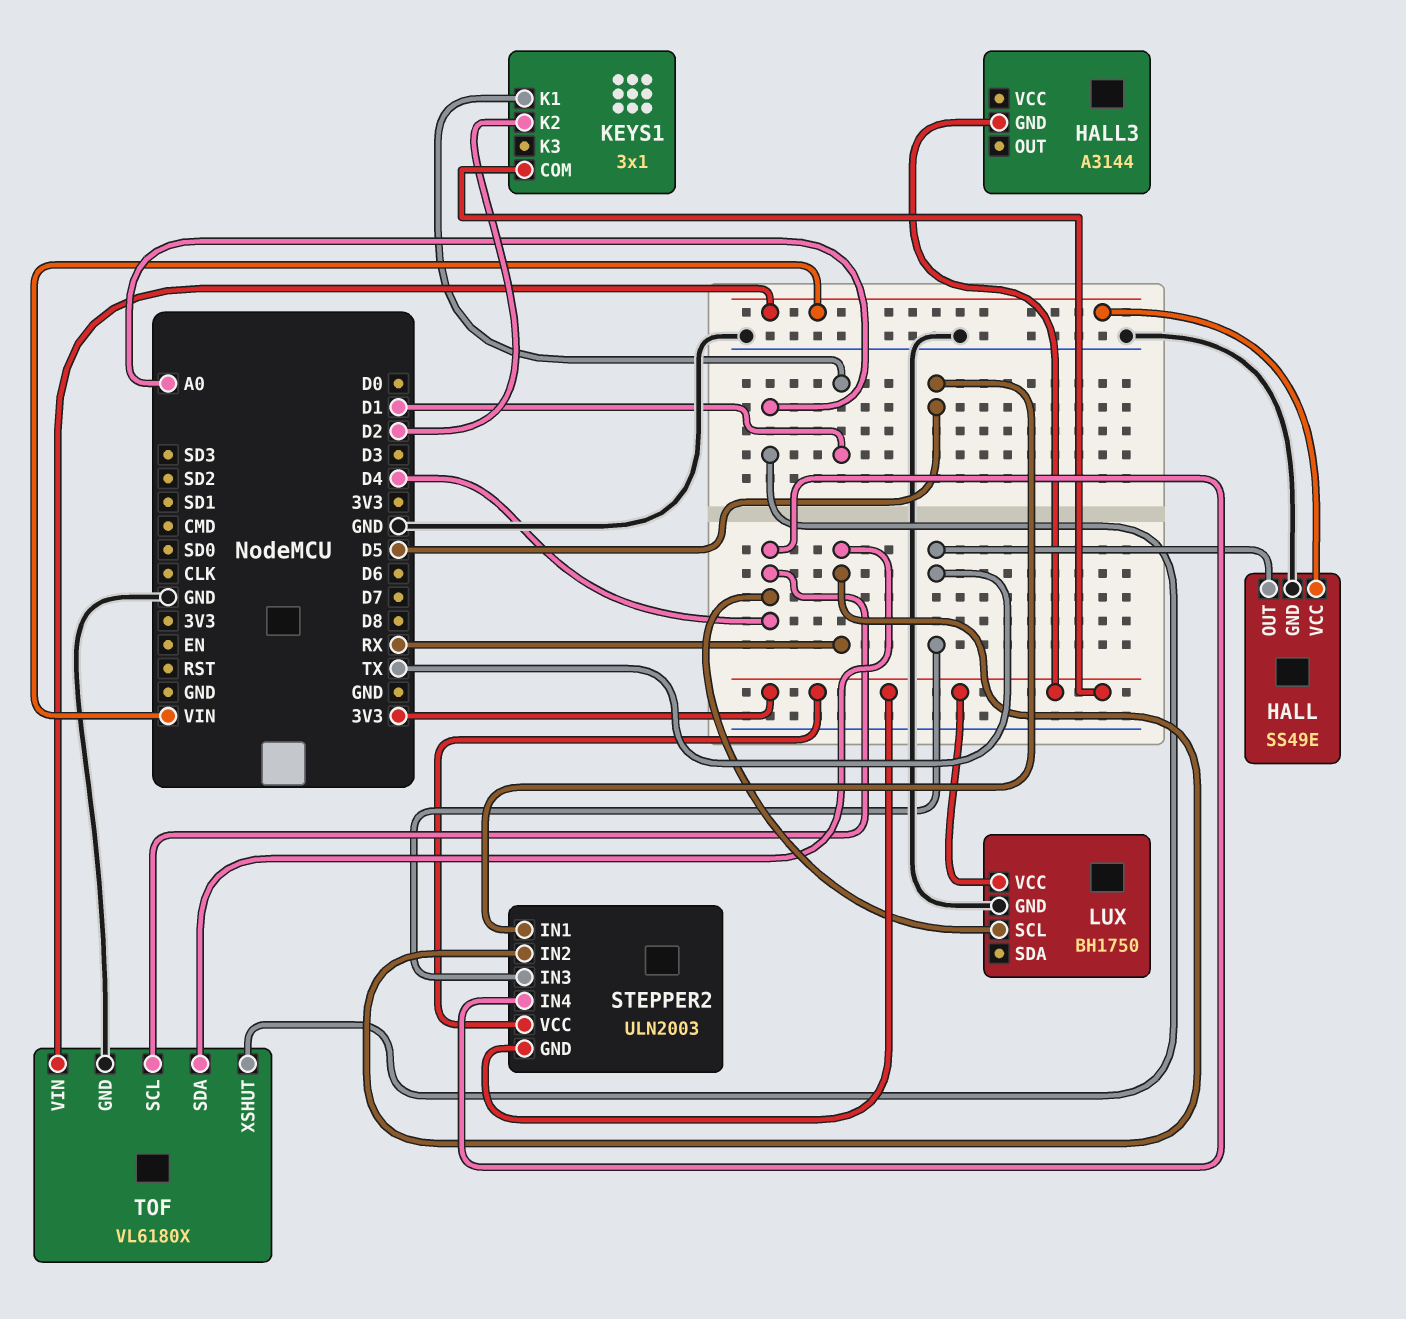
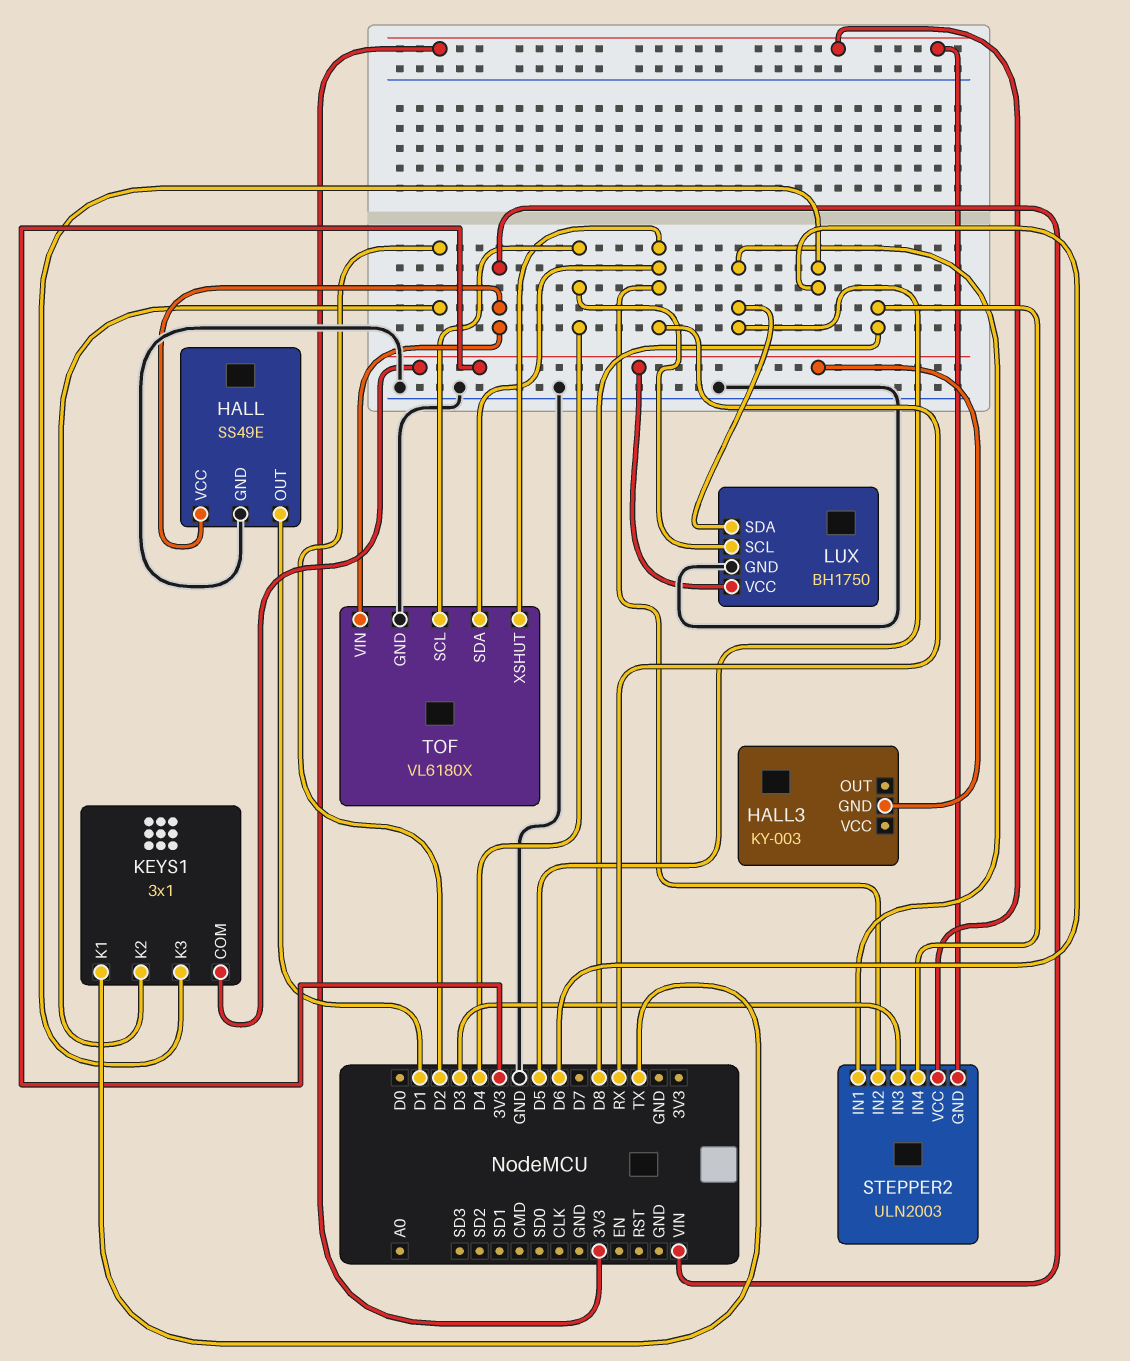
HALL pin OUT: TX -> D1
HALL3: A3144 -> KY-003
KEYS1 pin K1: D1 -> TX
KEYS1 pin K3: none -> D6
LUX pin SDA: none -> D5
STEPPER2 pin IN3: TX -> D3
STEPPER2 pin IN4: D4 -> D8
TOF pin XSHUT: A0 -> RX

